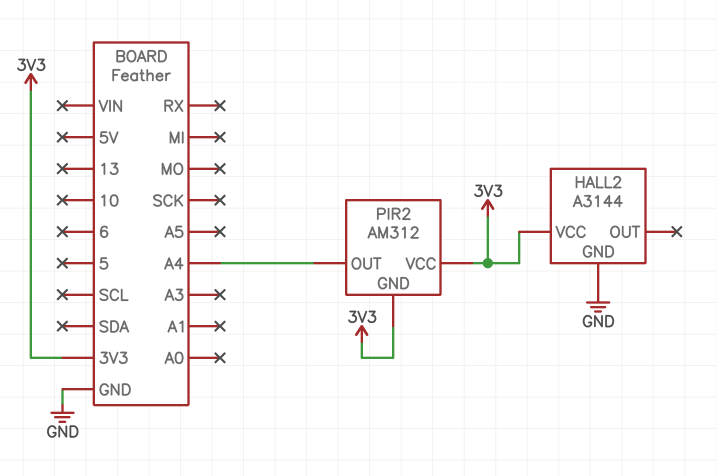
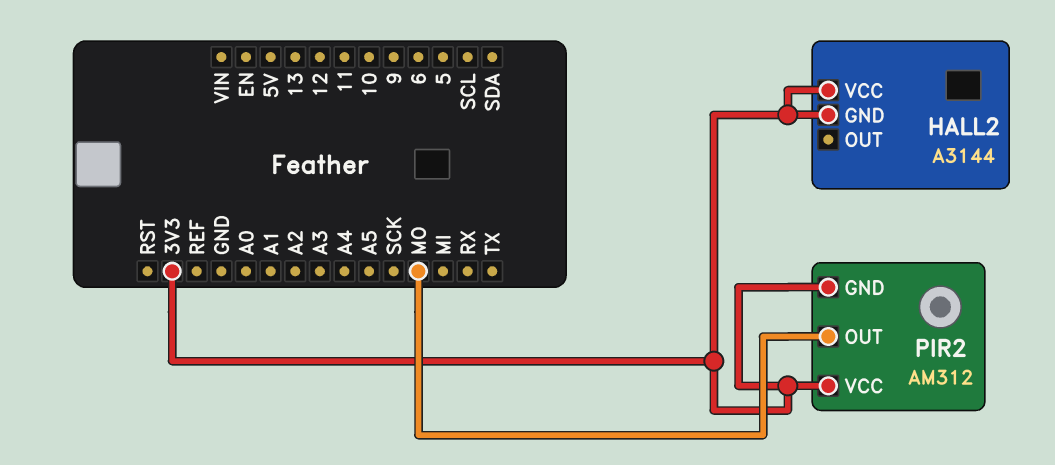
HALL2 pin GND: GND -> 3V3
PIR2 pin OUT: A4 -> MO

